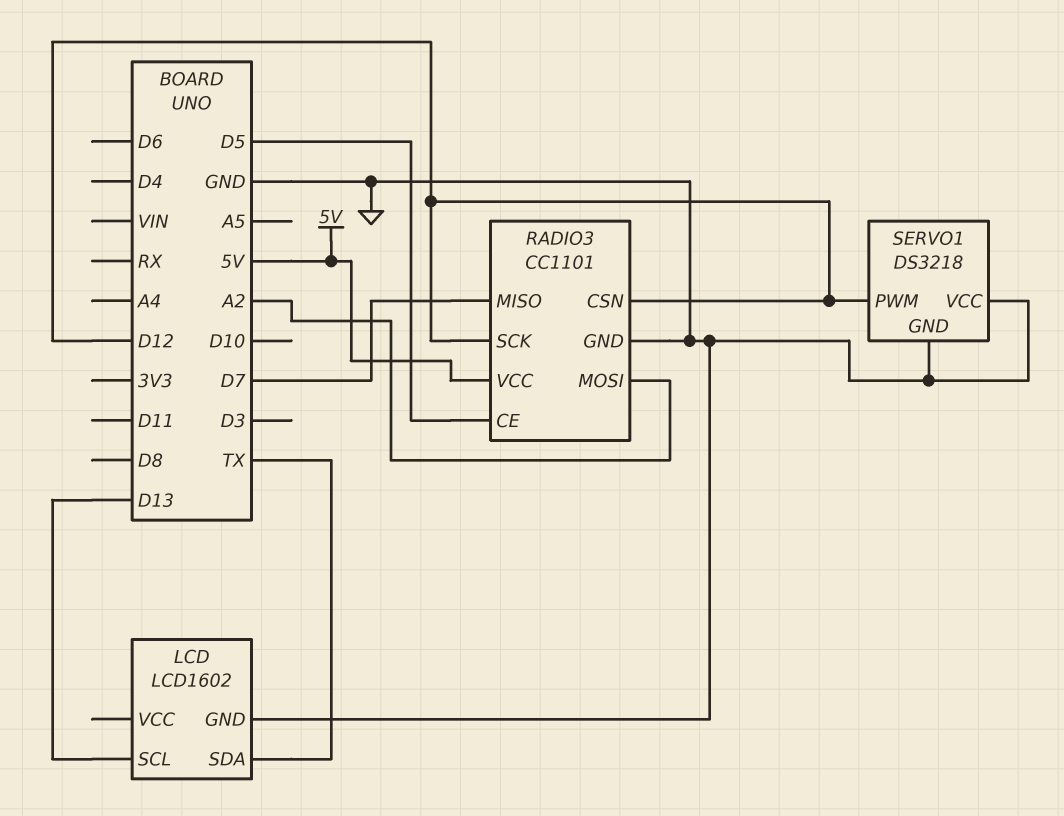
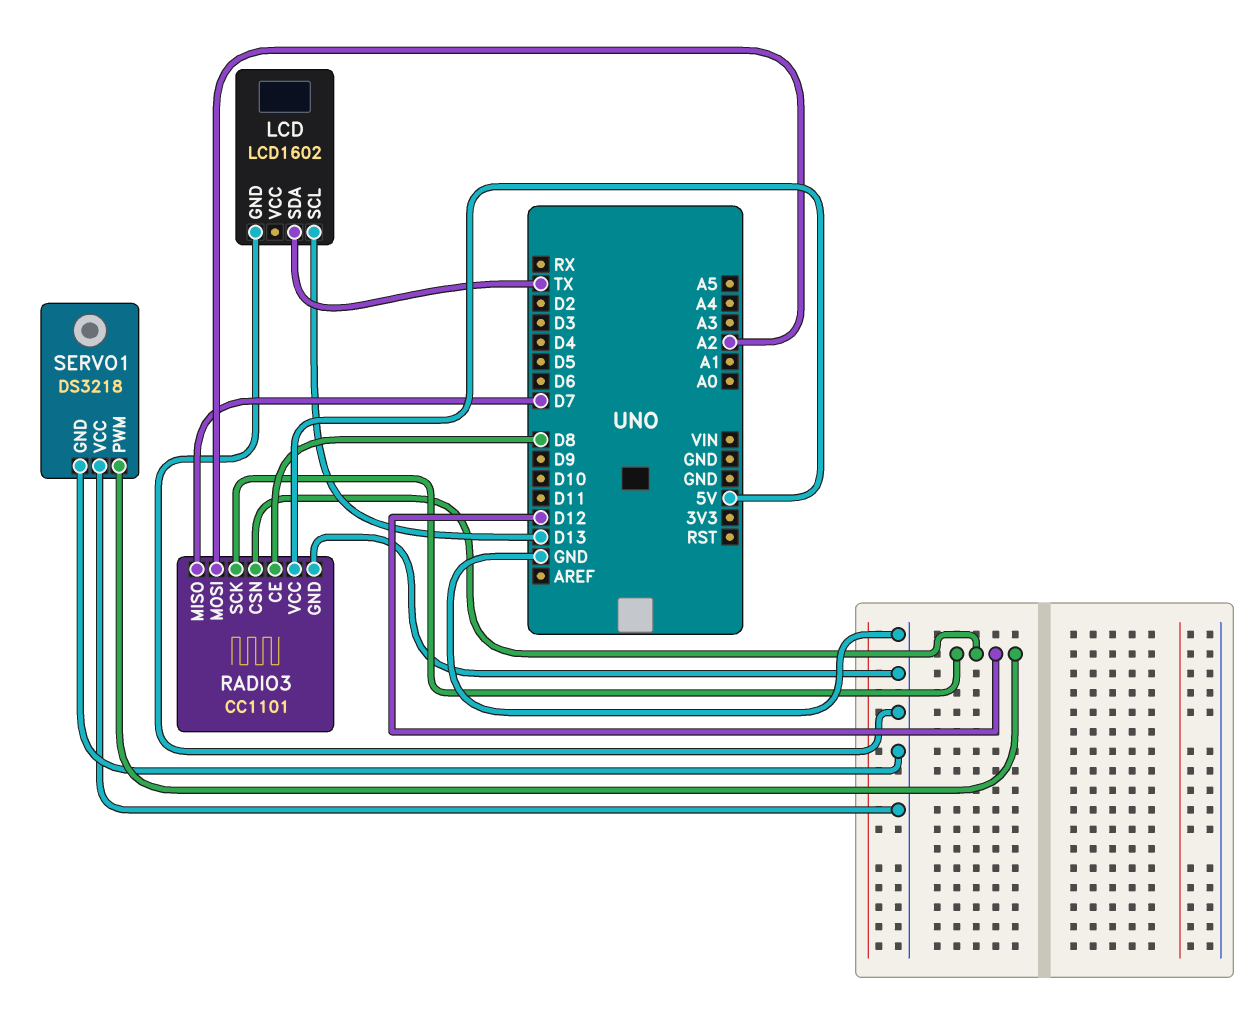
RADIO3 pin CE: D5 -> D8

